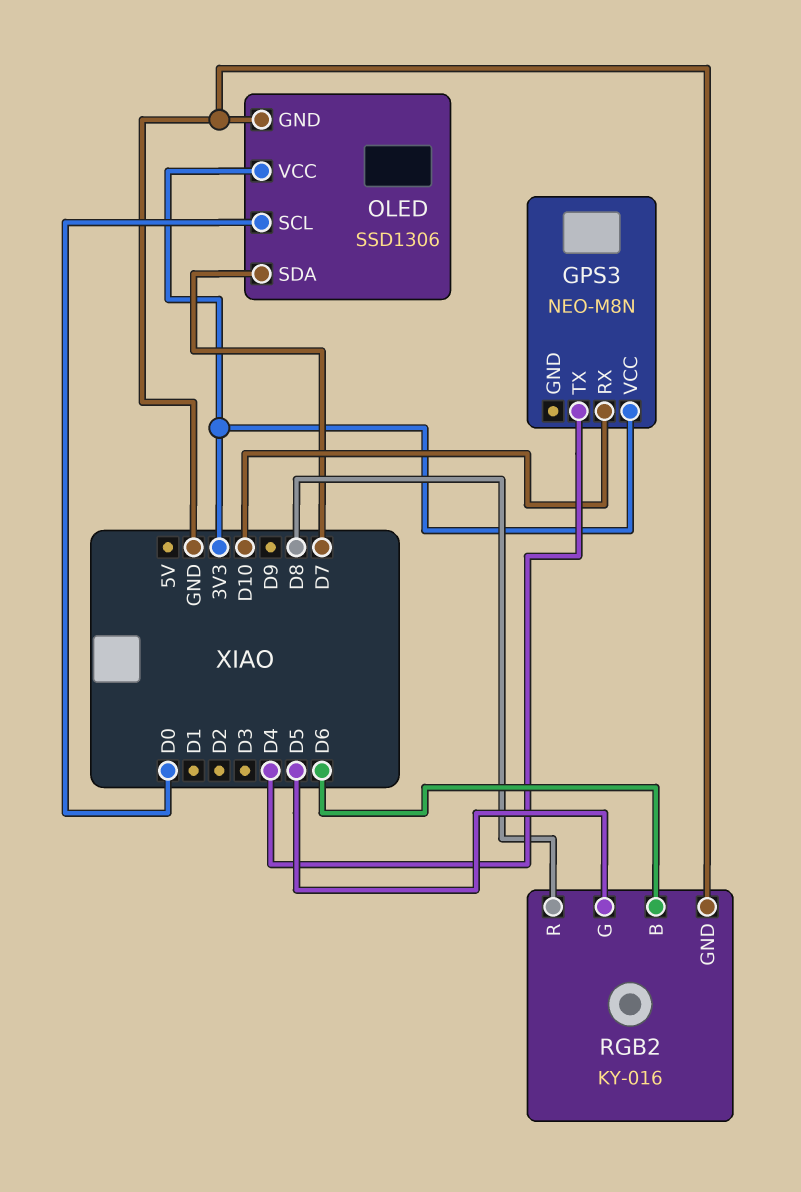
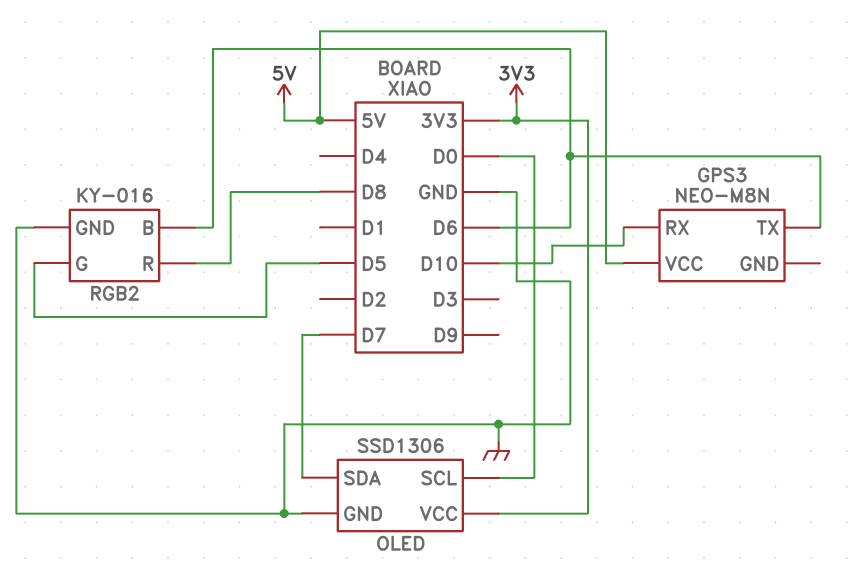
GPS3 pin TX: D4 -> D6
GPS3 pin VCC: 3V3 -> 5V

